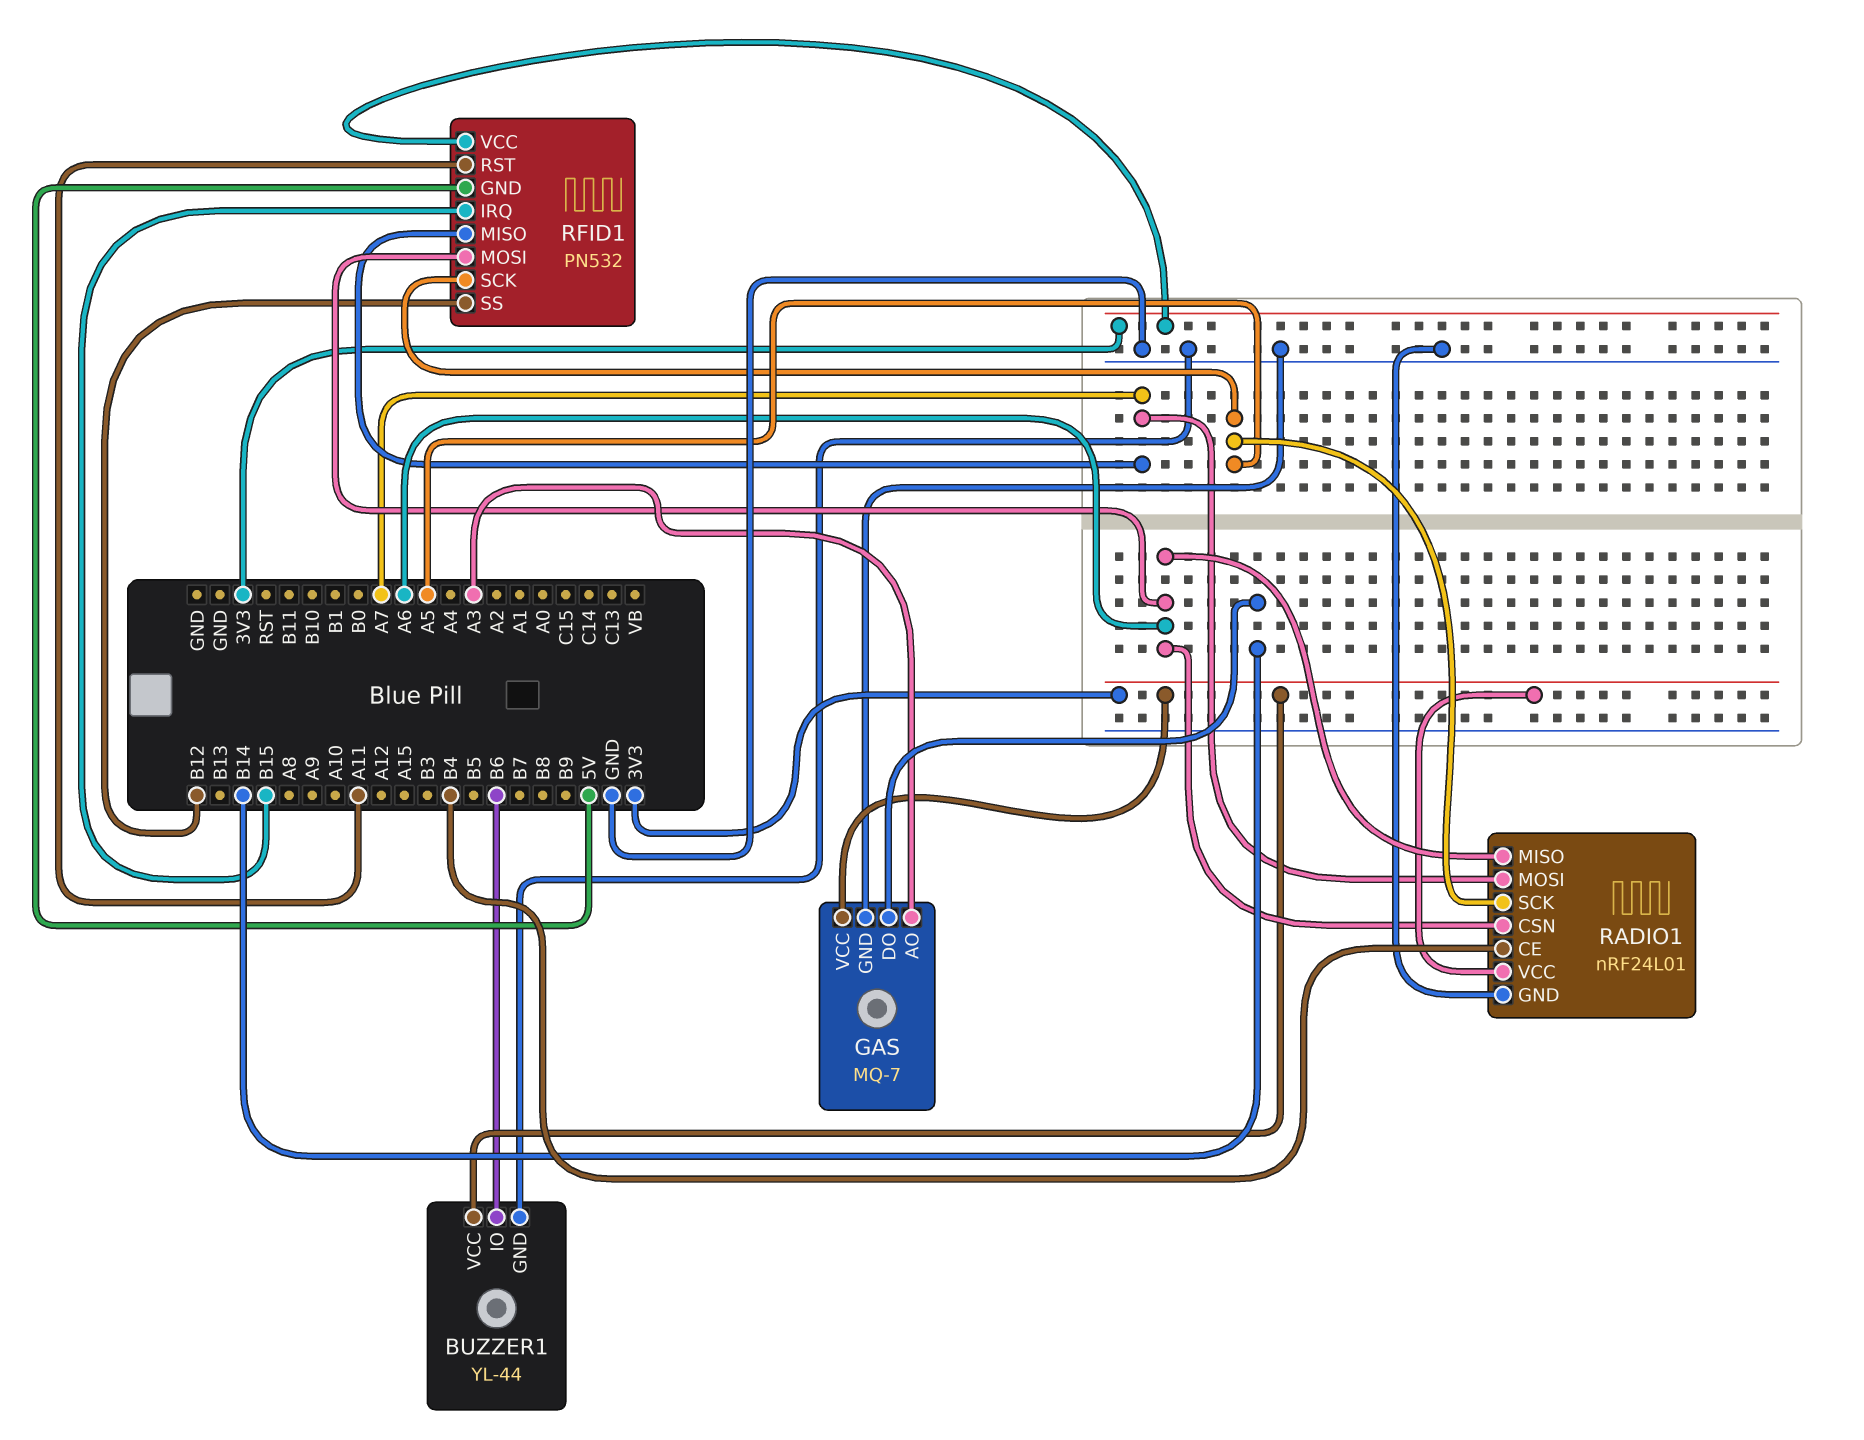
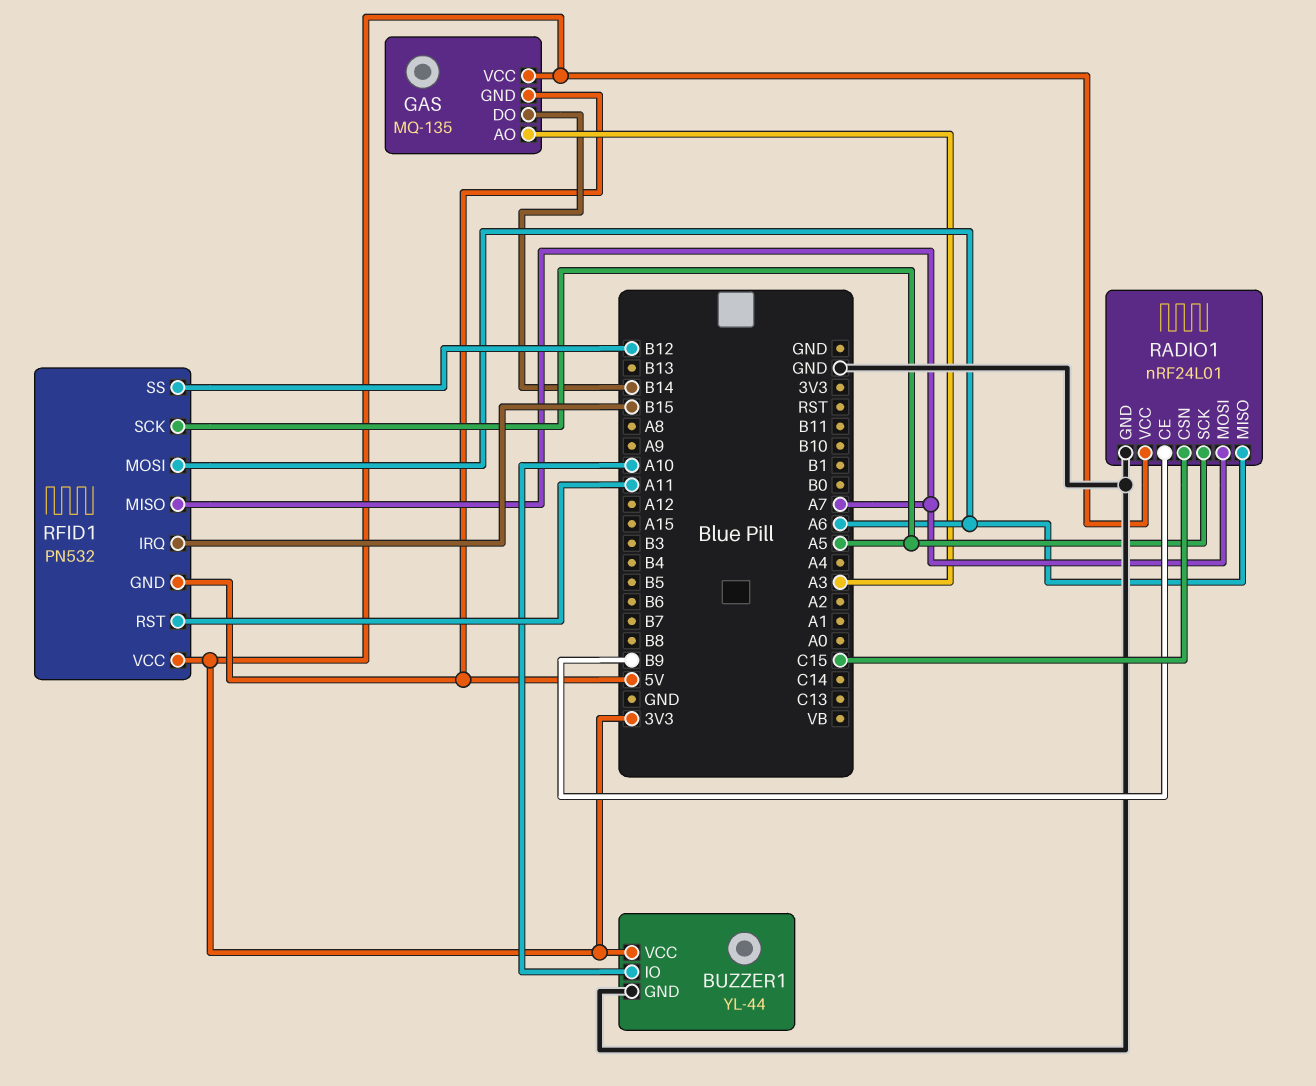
BUZZER1 pin IO: B6 -> A10
GAS: MQ-7 -> MQ-135
GAS pin GND: GND -> 5V
RADIO1 pin CE: B4 -> B9
RADIO1 pin CSN: A6 -> C15

